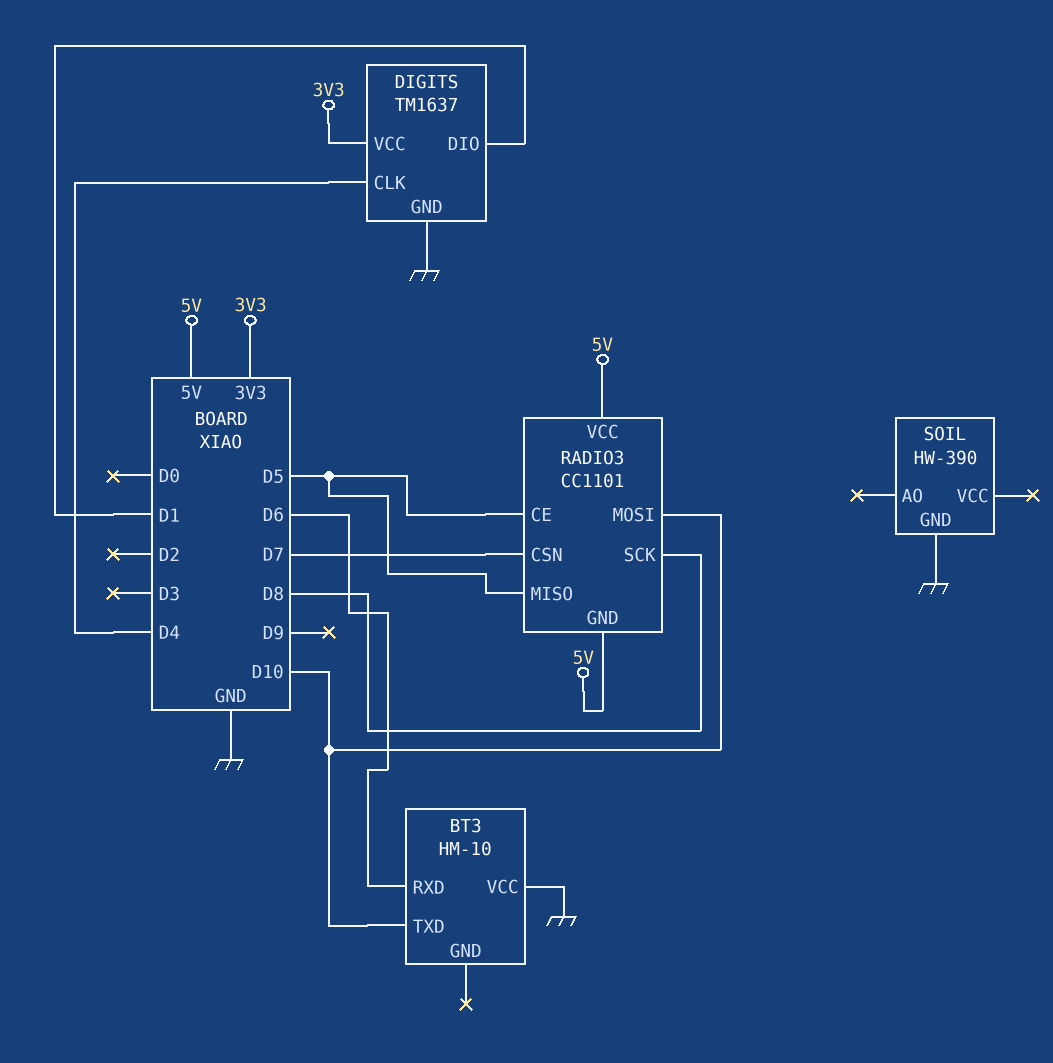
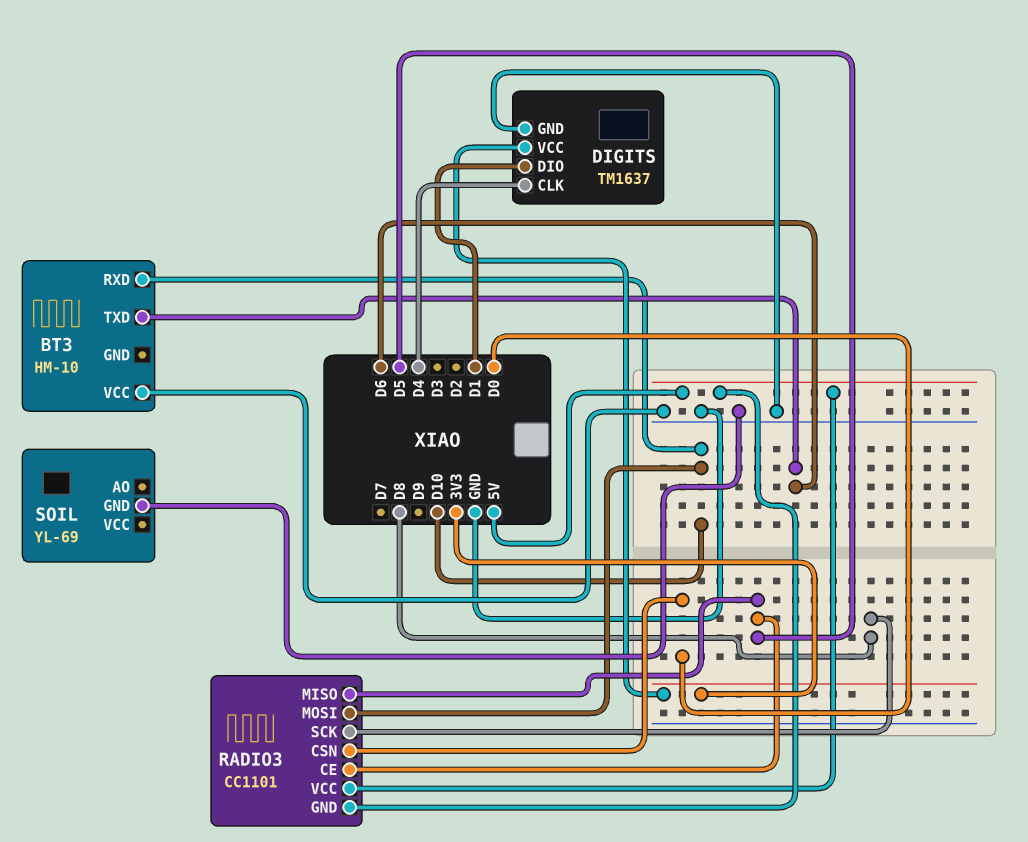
BT3 pin RXD: D6 -> D10
BT3 pin TXD: D10 -> D6
RADIO3 pin CSN: D7 -> D0
SOIL: HW-390 -> YL-69

